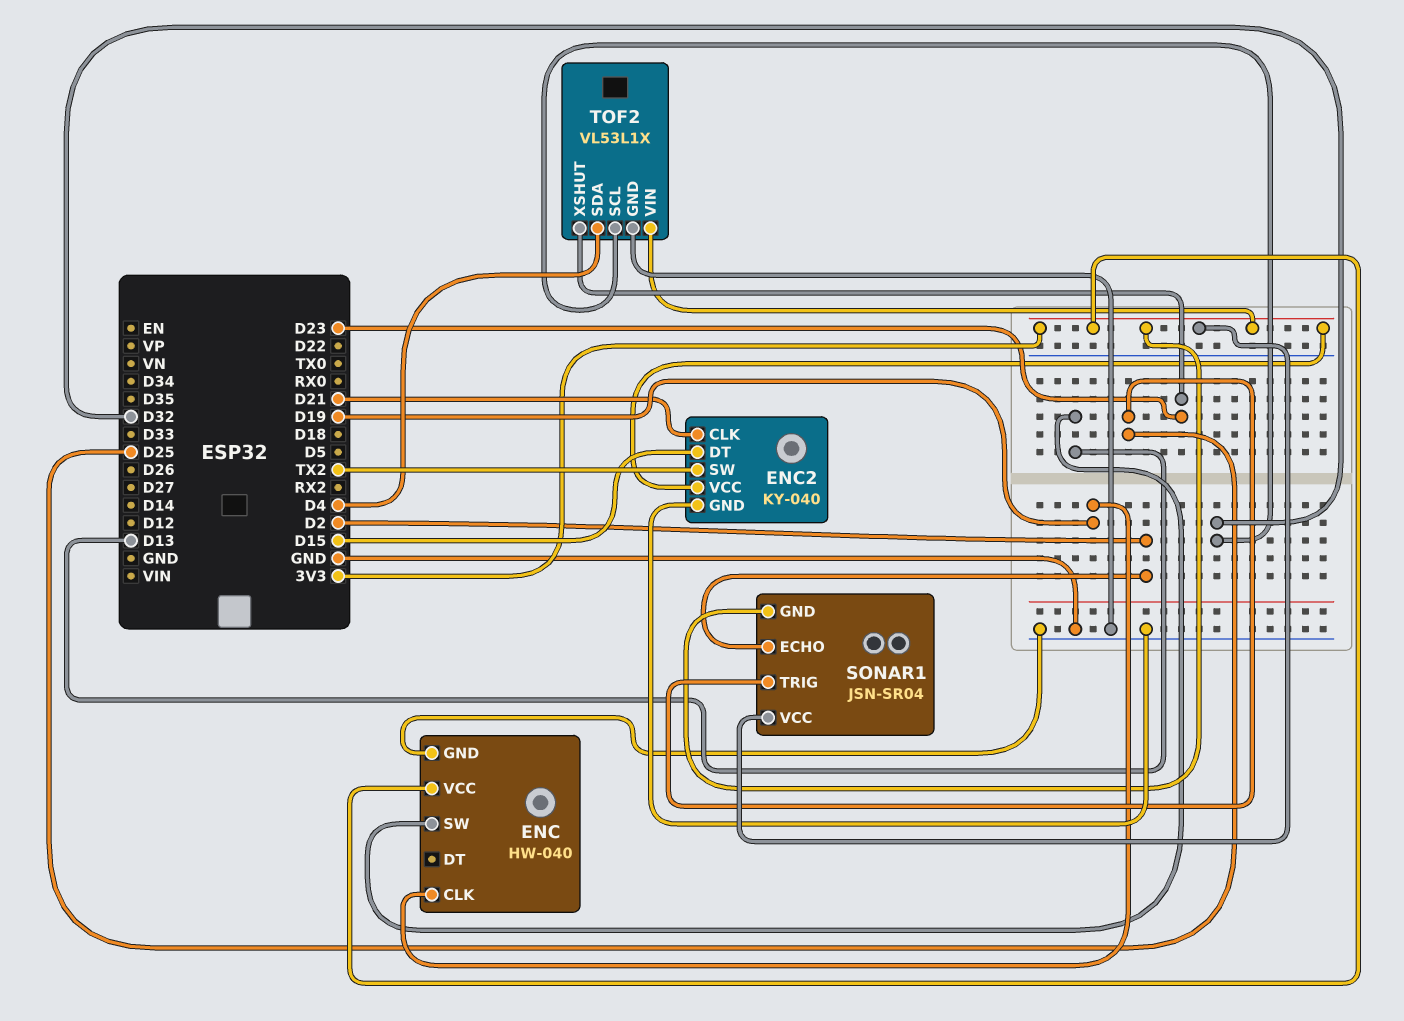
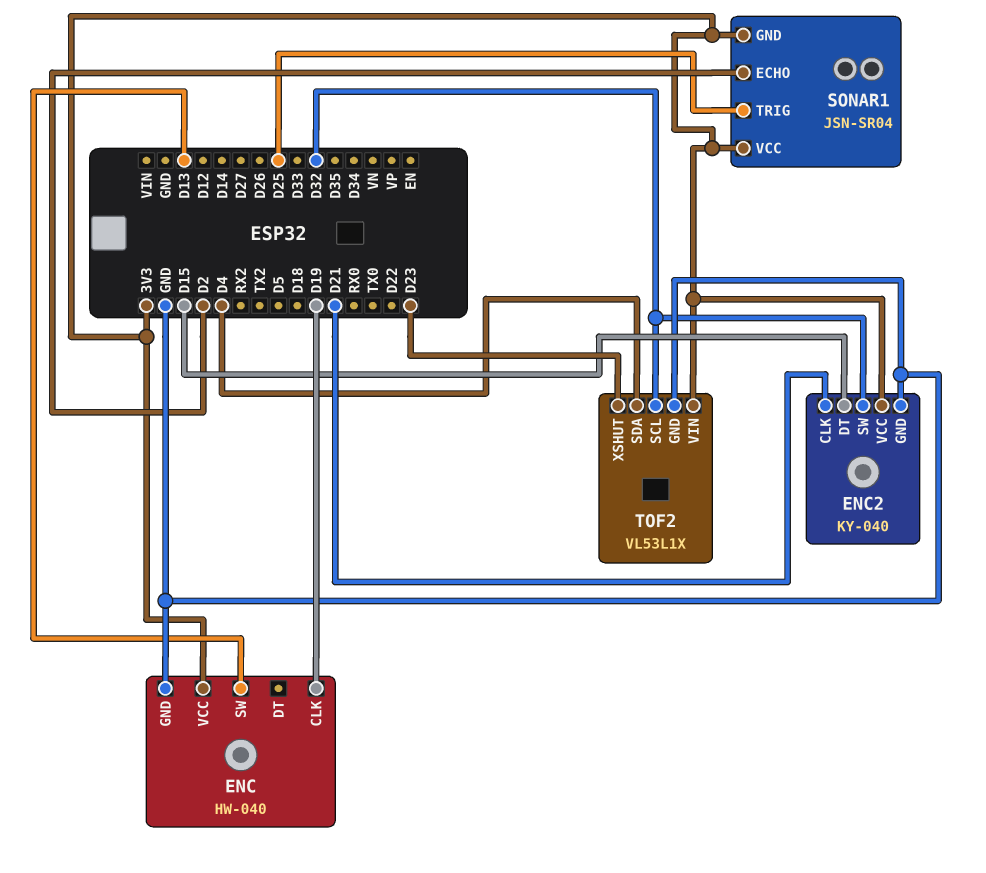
ENC2 pin SW: TX2 -> D32

